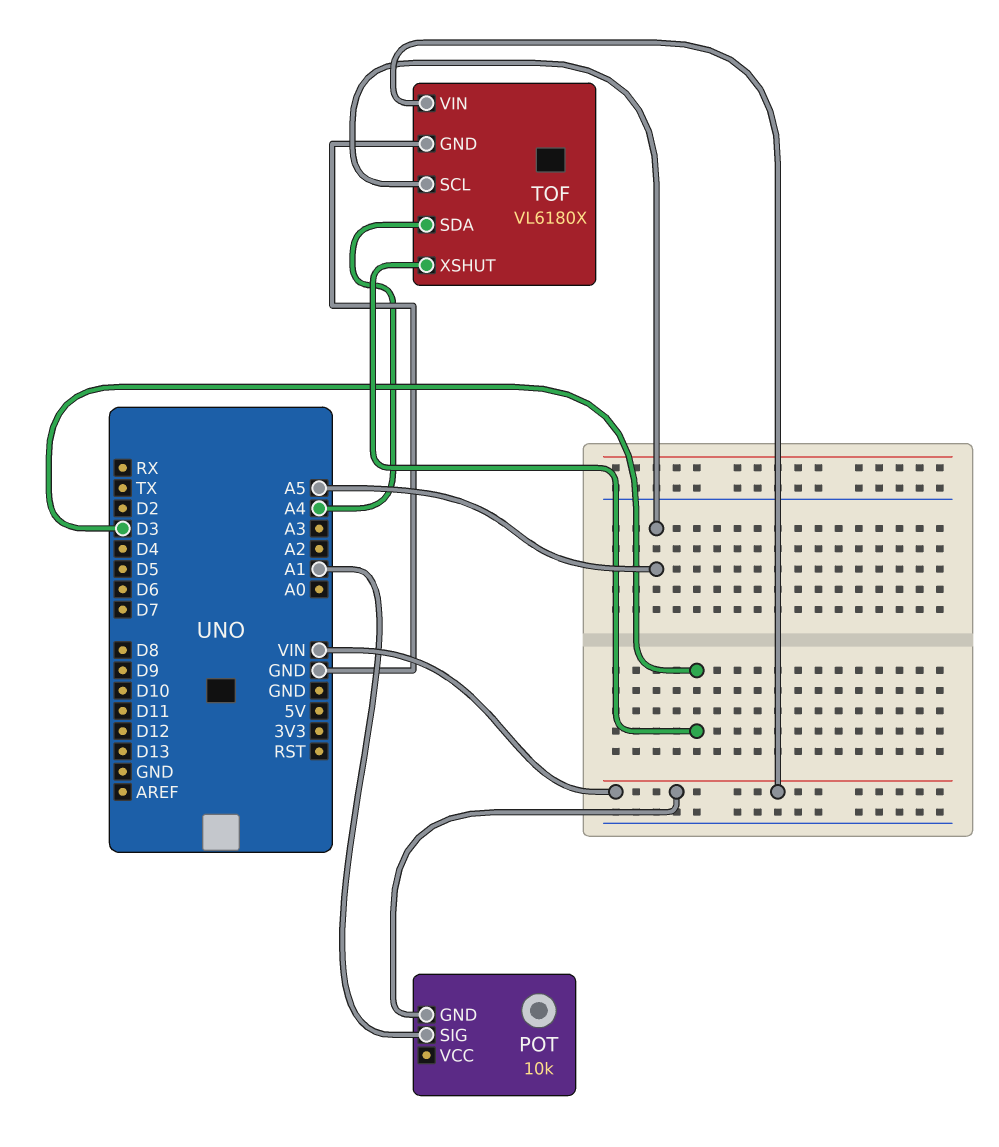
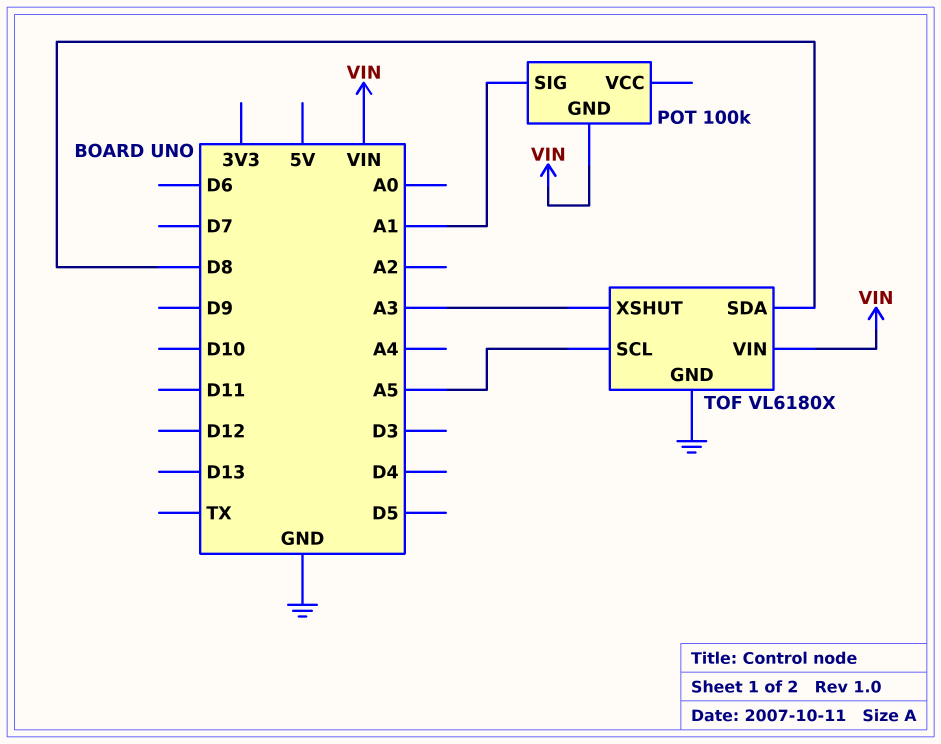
POT: 10k -> 100k
TOF pin SDA: A4 -> D8
TOF pin XSHUT: D3 -> A3

